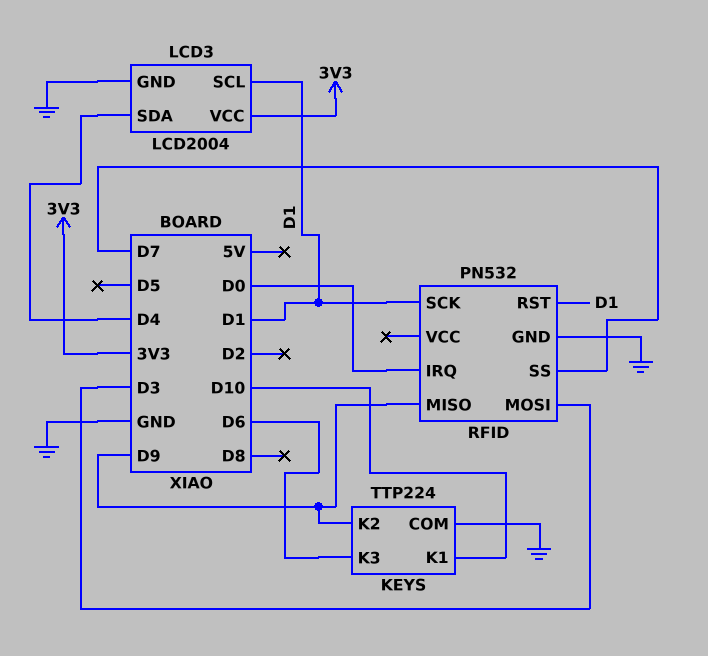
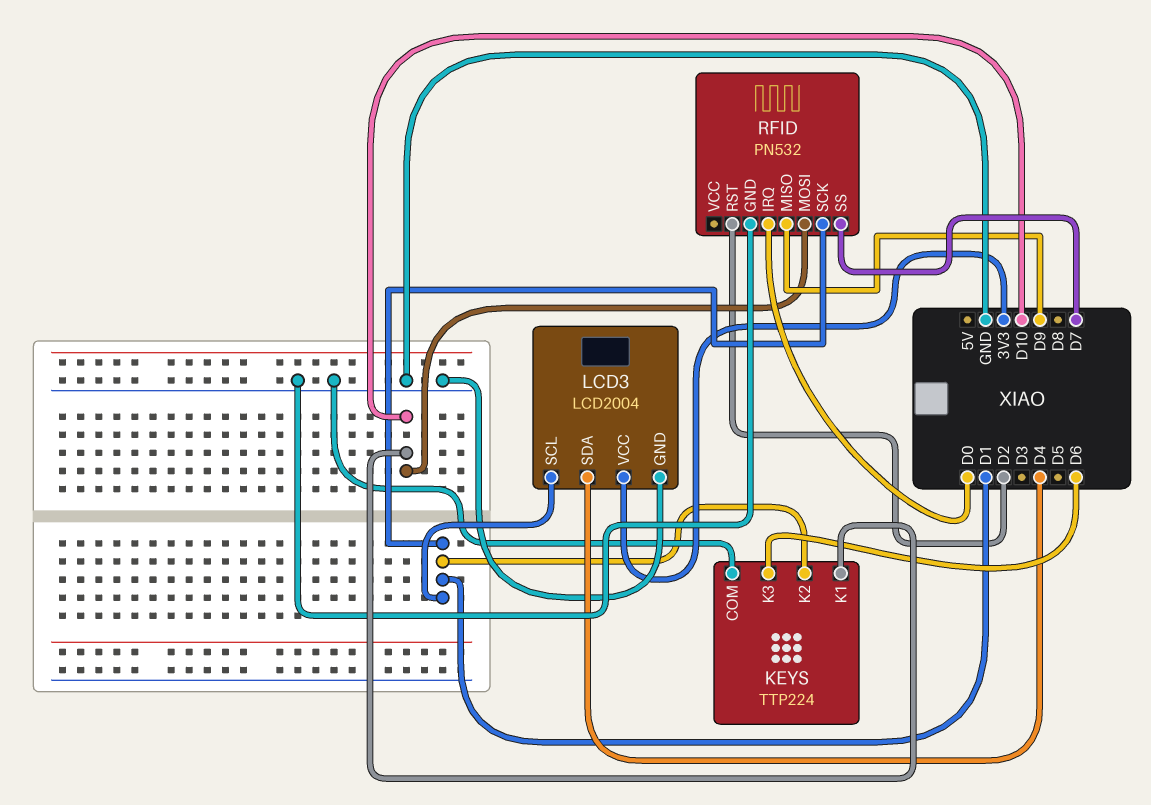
KEYS pin K2: D9 -> D1
RFID pin MOSI: D3 -> D10
RFID pin RST: D1 -> D2

